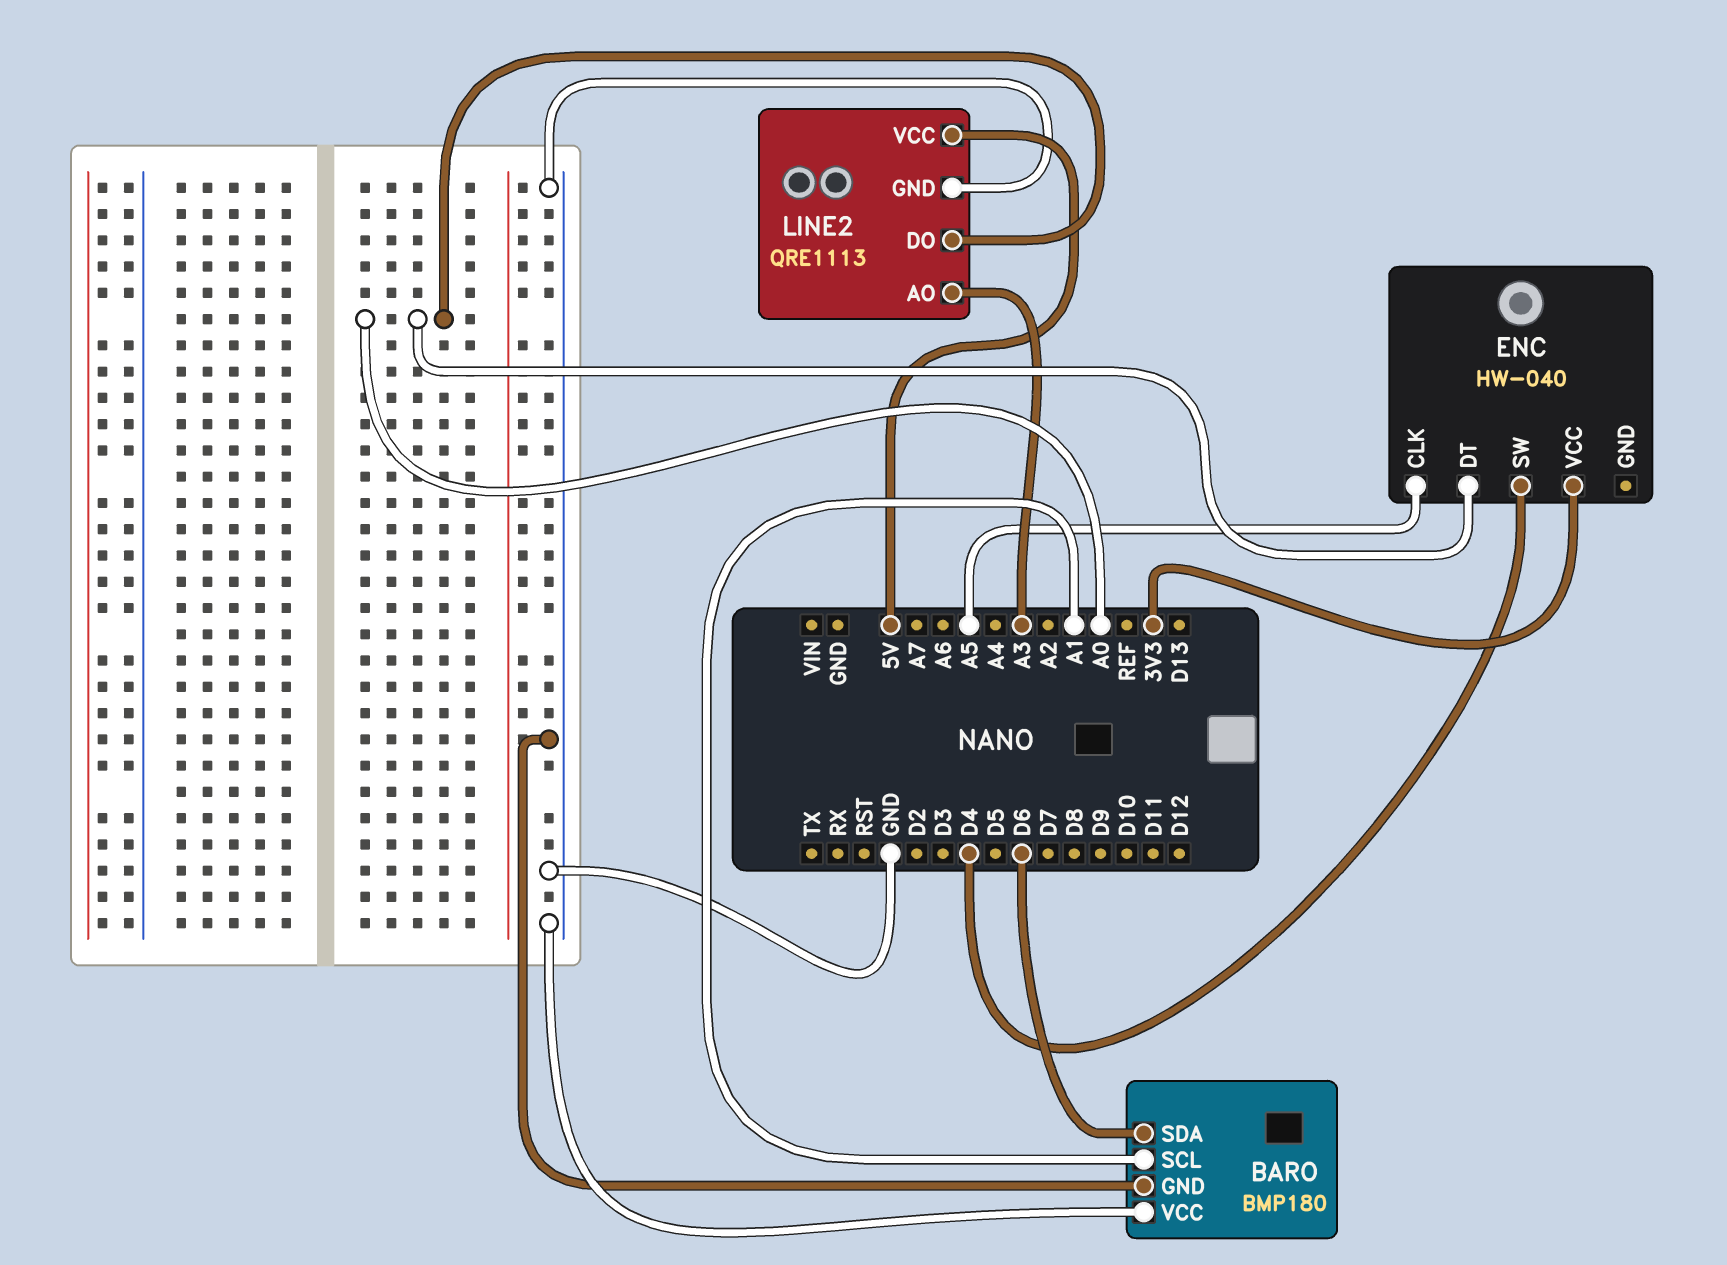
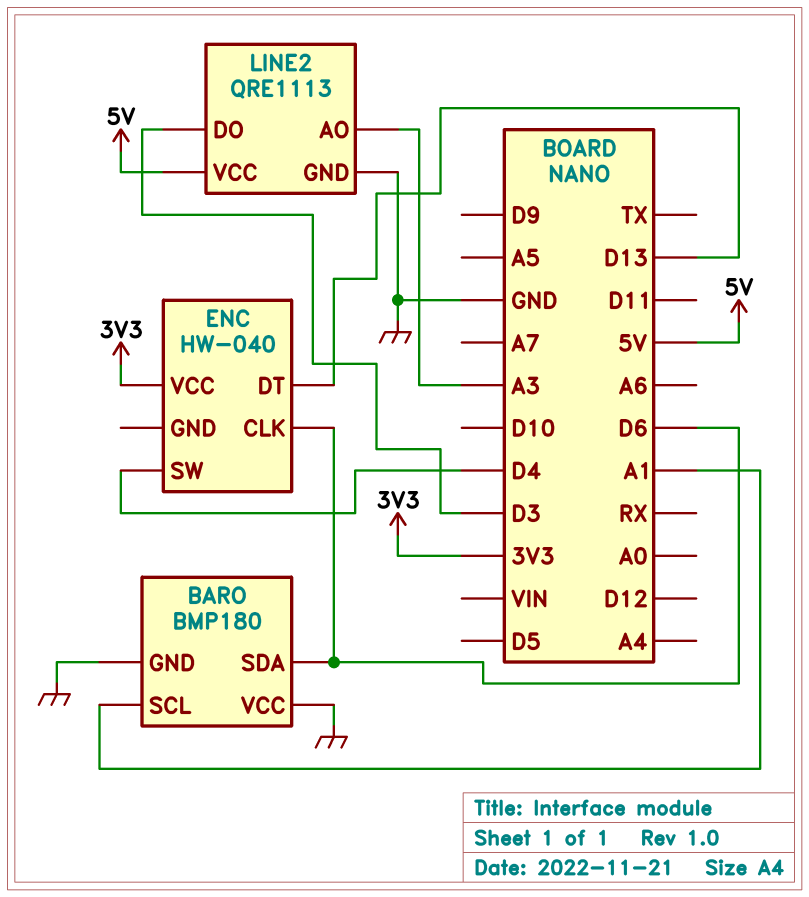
ENC pin CLK: A5 -> D6
ENC pin DT: A0 -> D13
LINE2 pin DO: A0 -> D3

